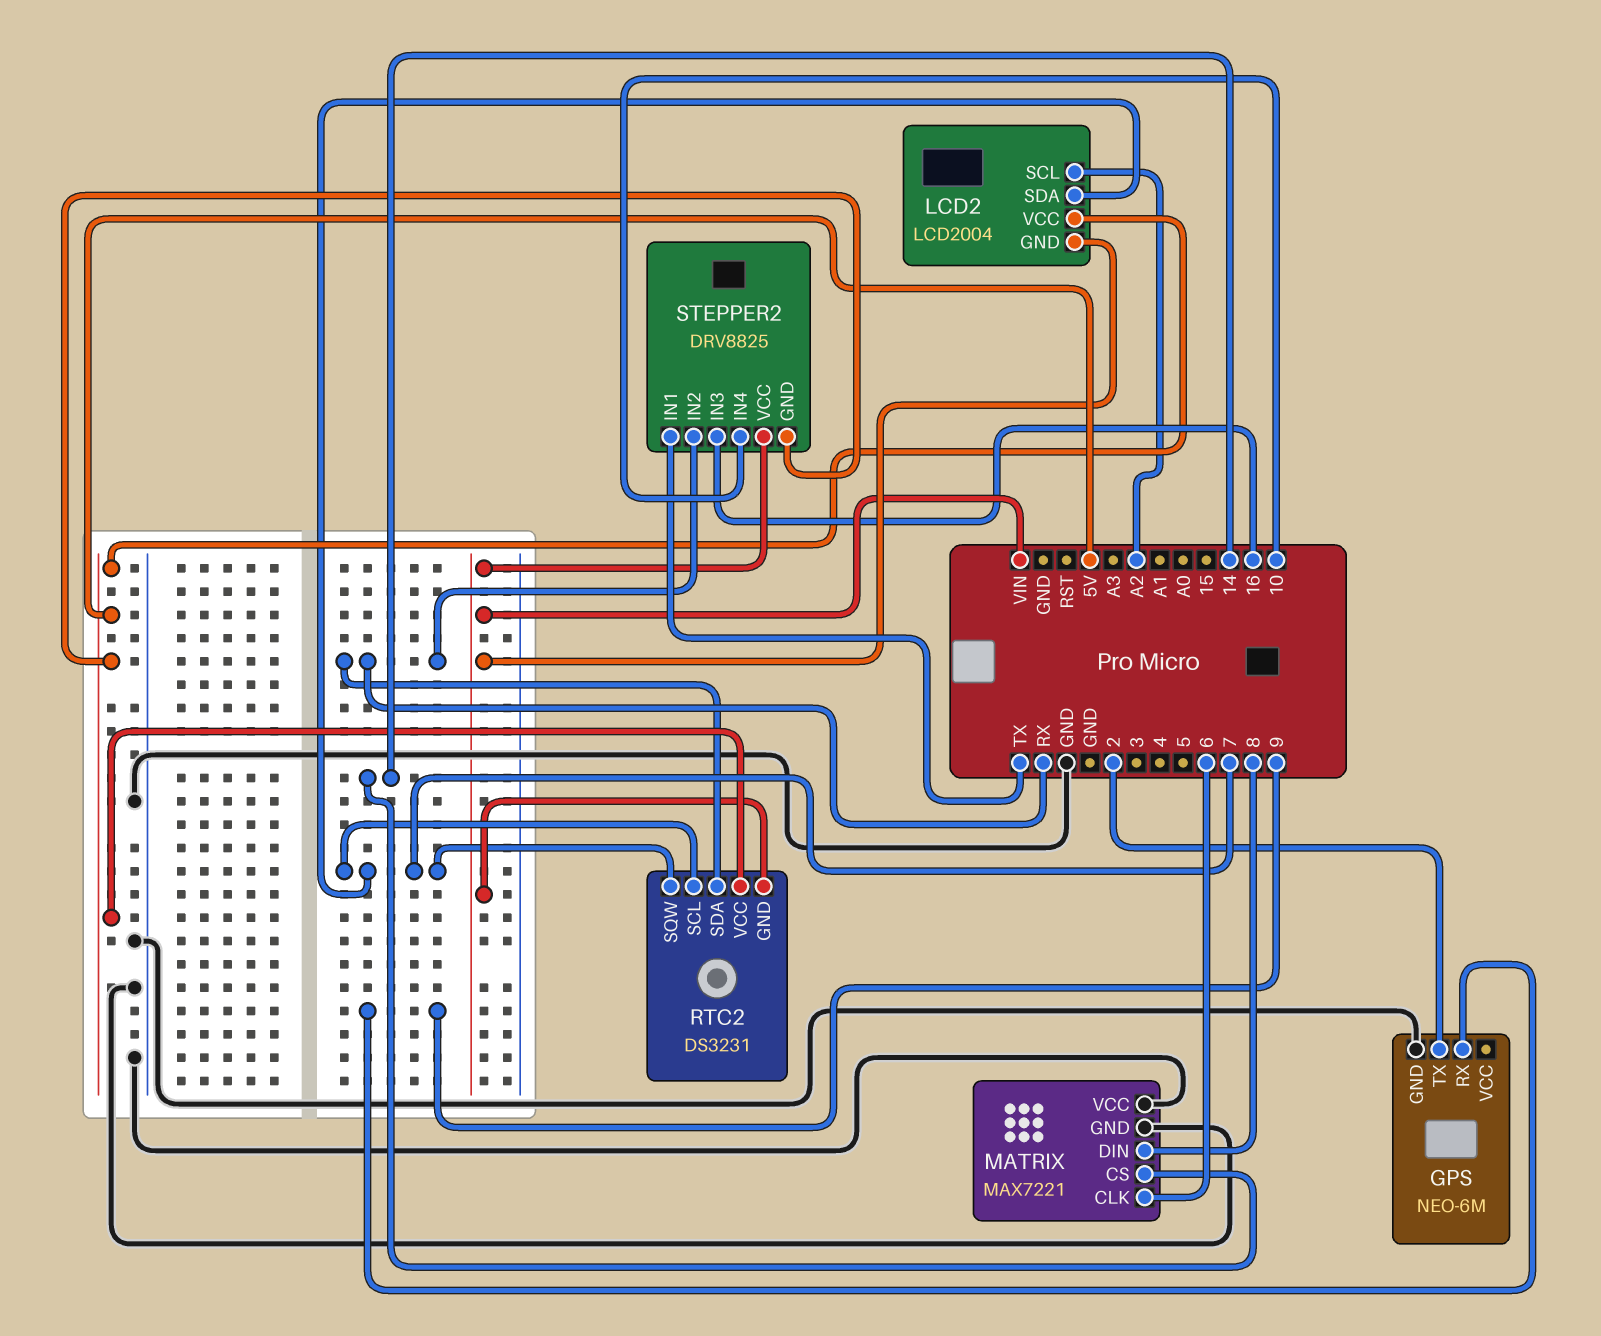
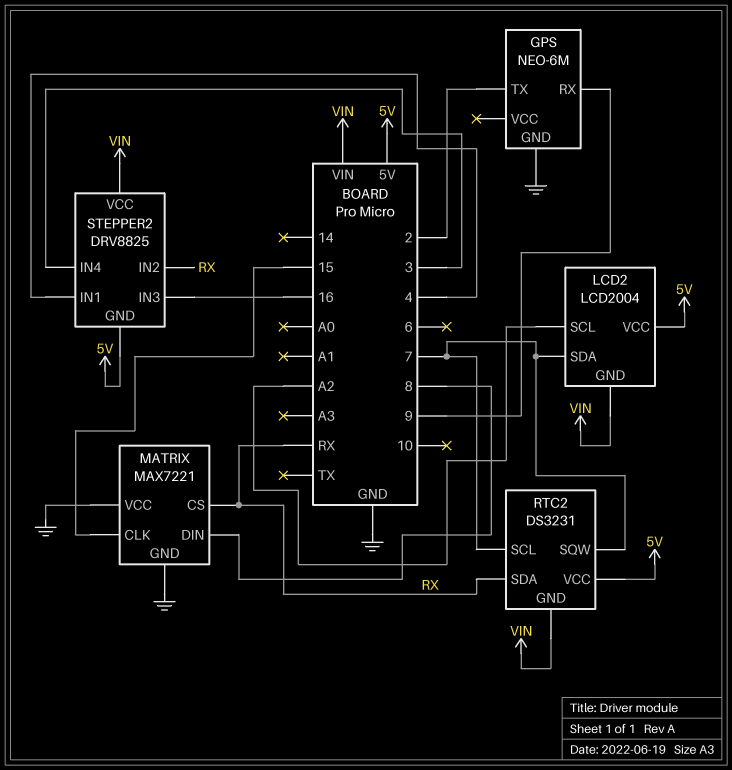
MATRIX pin CLK: 6 -> 15
MATRIX pin CS: 14 -> RX
STEPPER2 pin IN1: TX -> 4
STEPPER2 pin IN4: 10 -> 3

